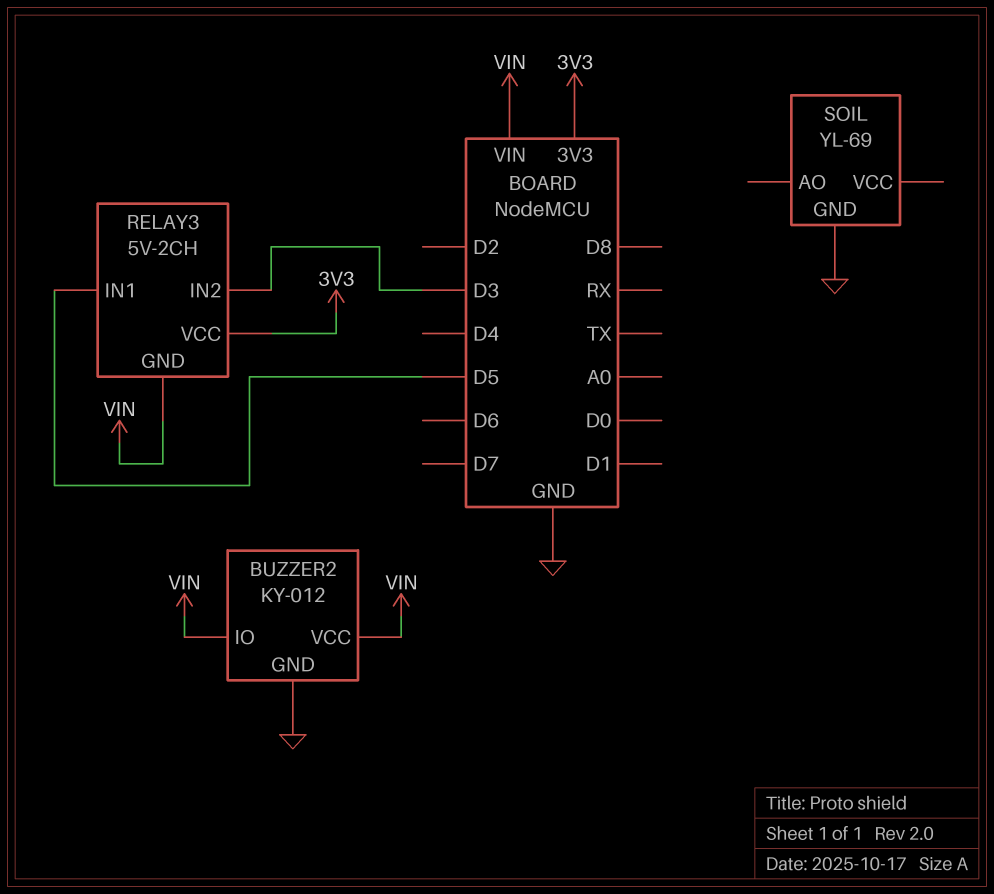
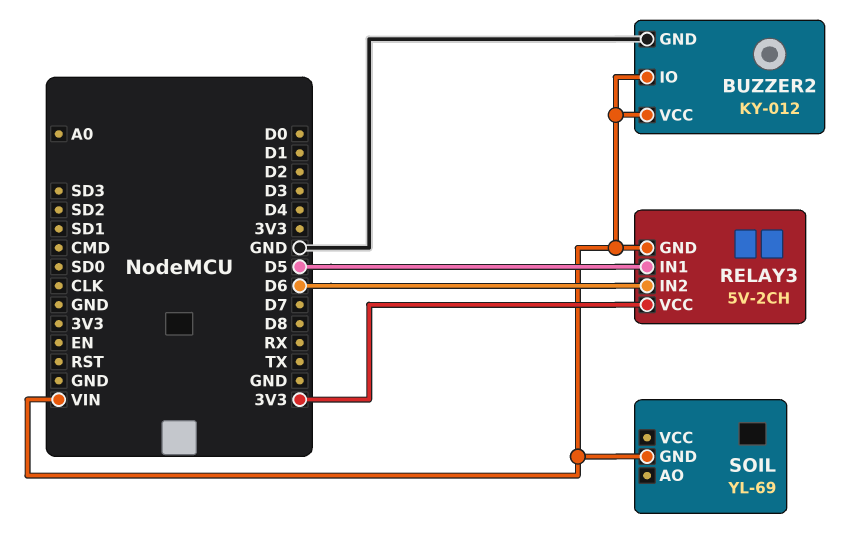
RELAY3 pin IN2: D3 -> D6
SOIL pin GND: GND -> VIN

